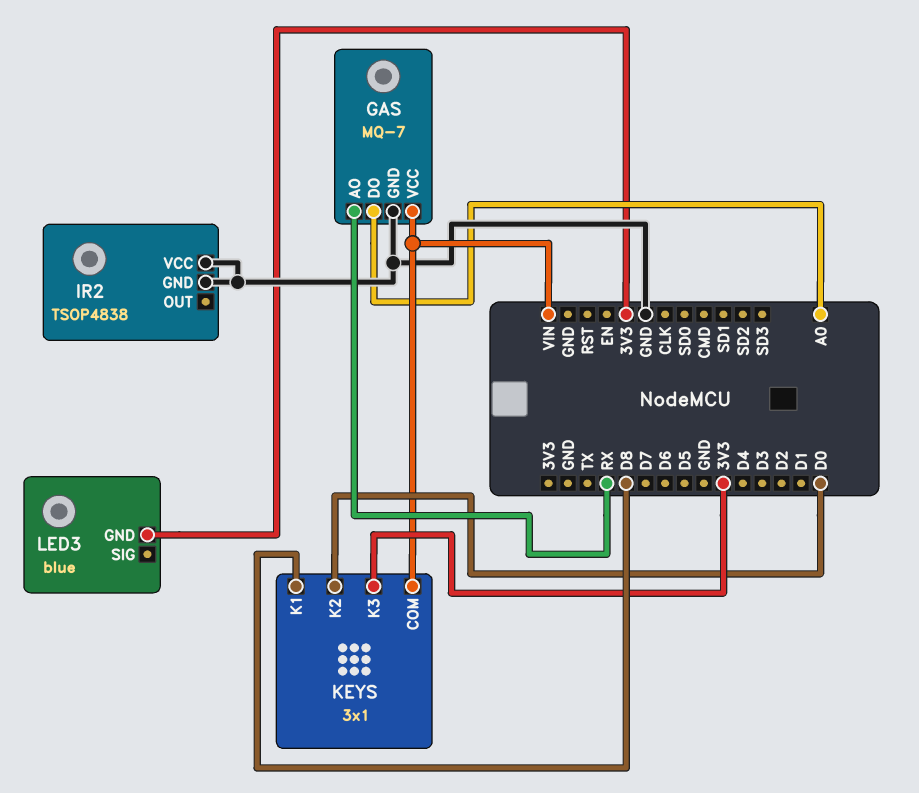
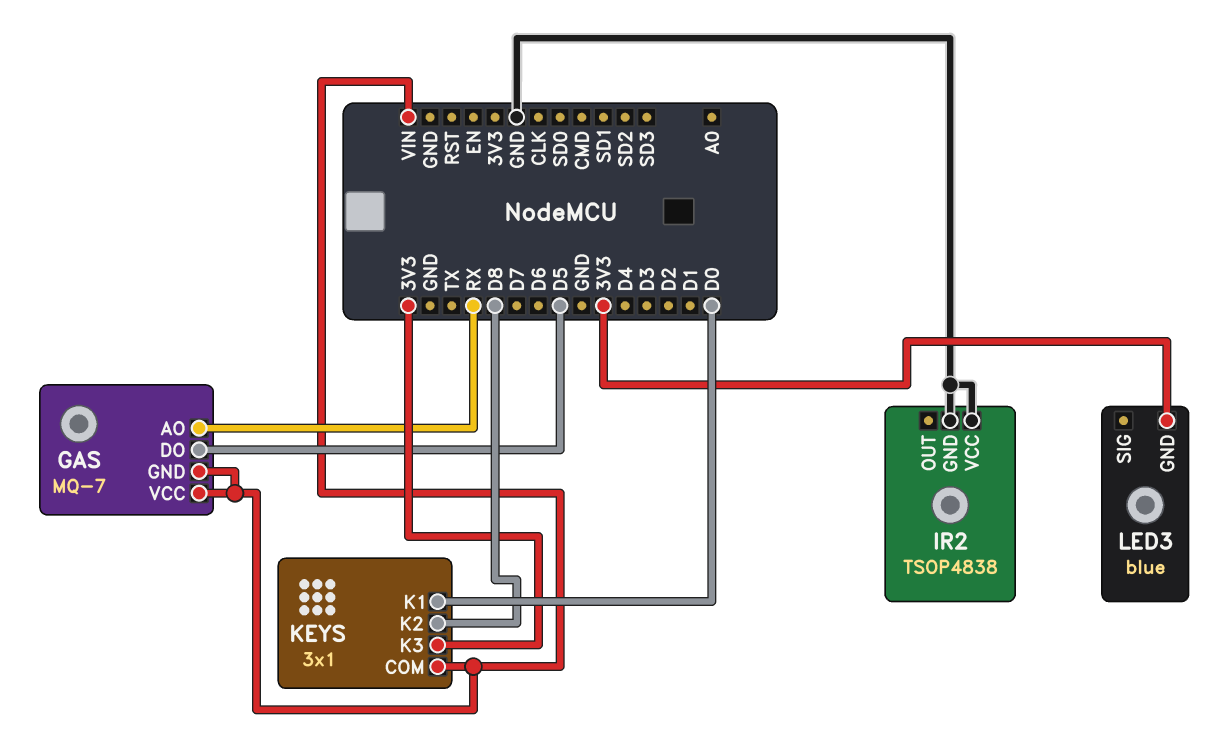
GAS pin DO: A0 -> D5
GAS pin GND: GND -> VIN
KEYS pin K1: D8 -> D0
KEYS pin K2: D0 -> D8

